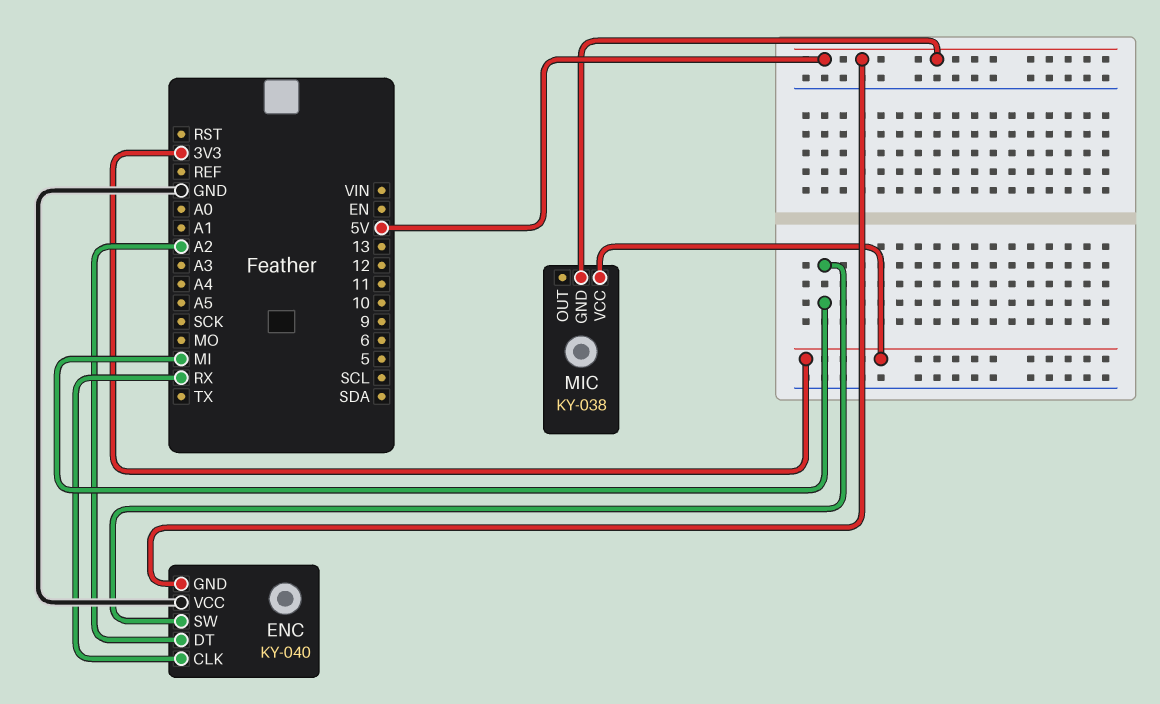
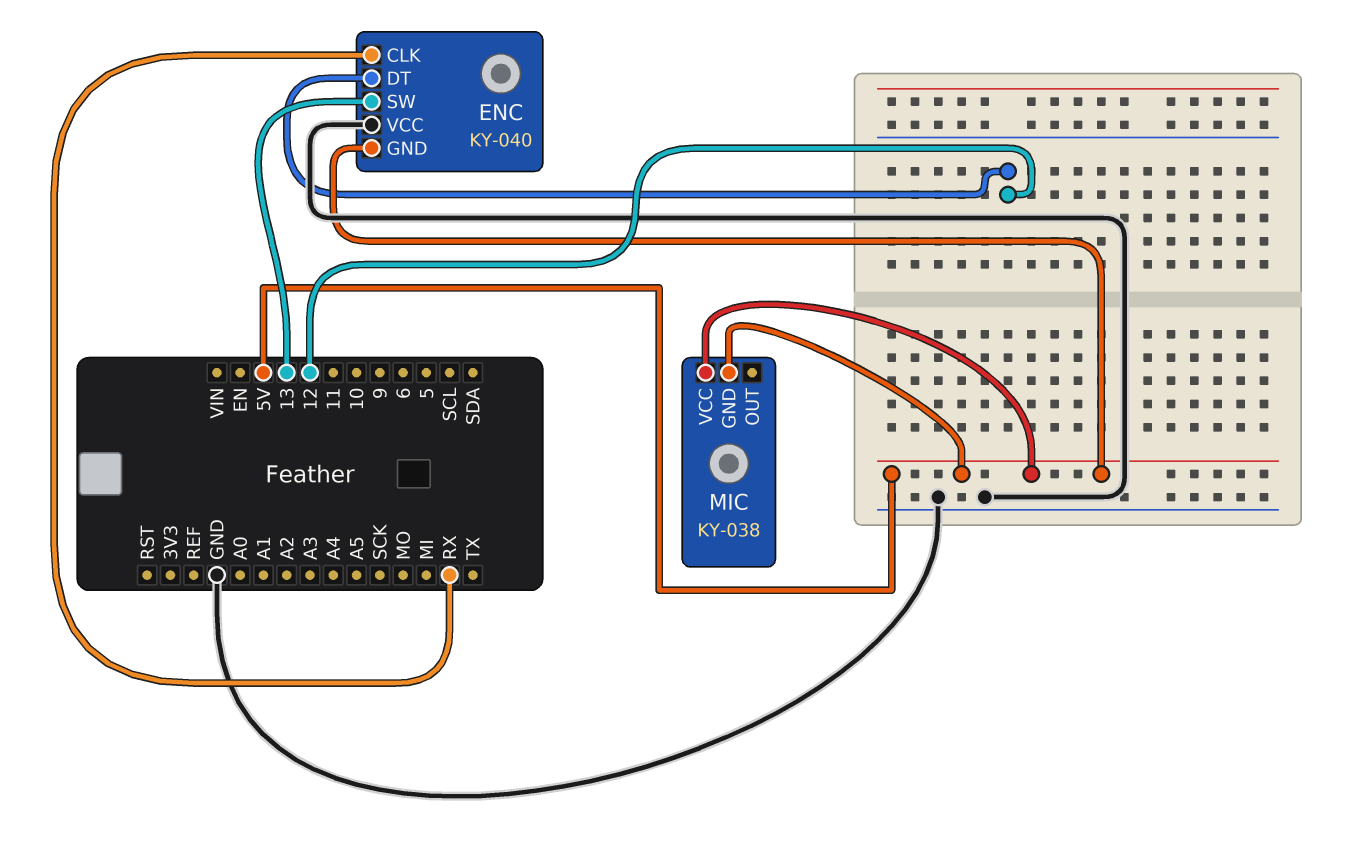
ENC pin DT: A2 -> 12
ENC pin SW: MI -> 13
MIC pin VCC: 3V3 -> 5V

